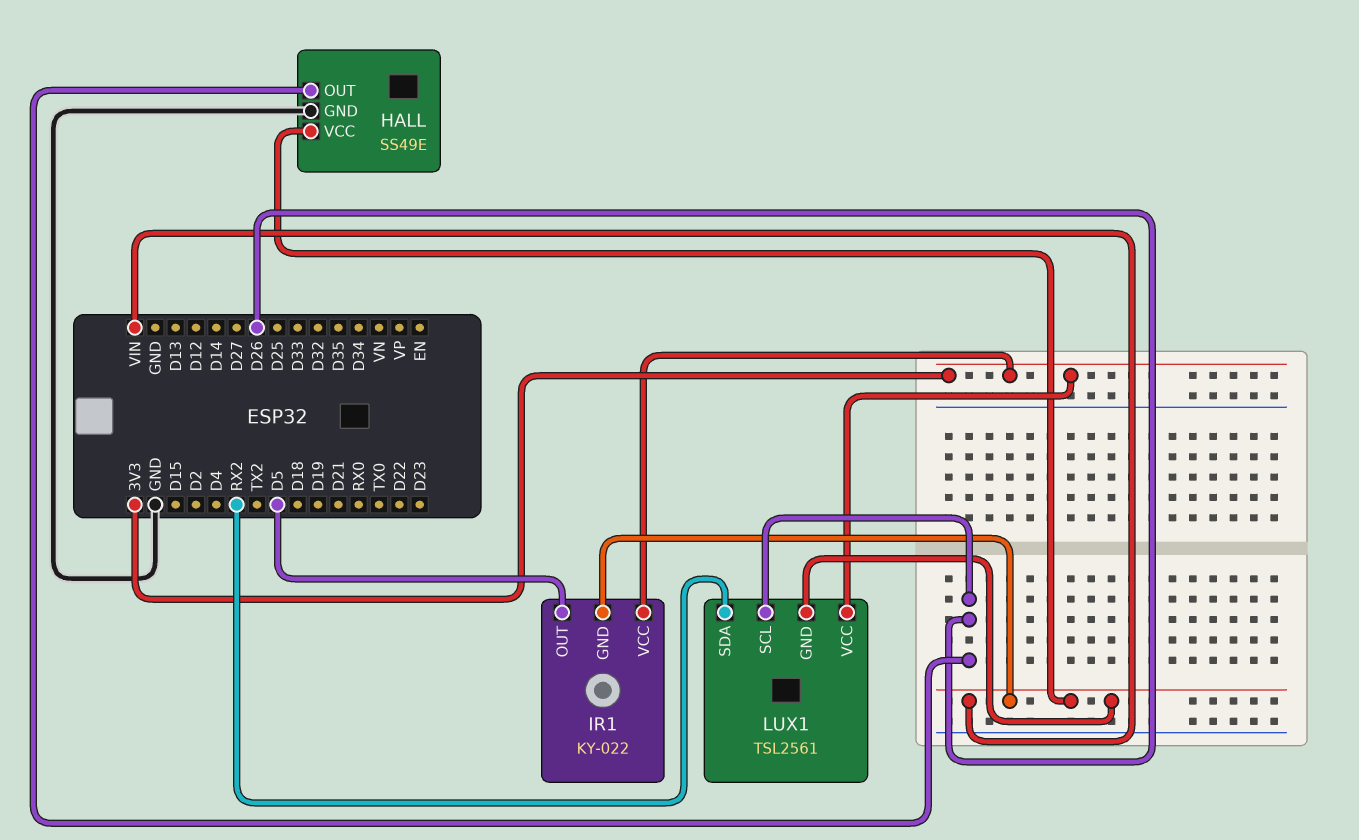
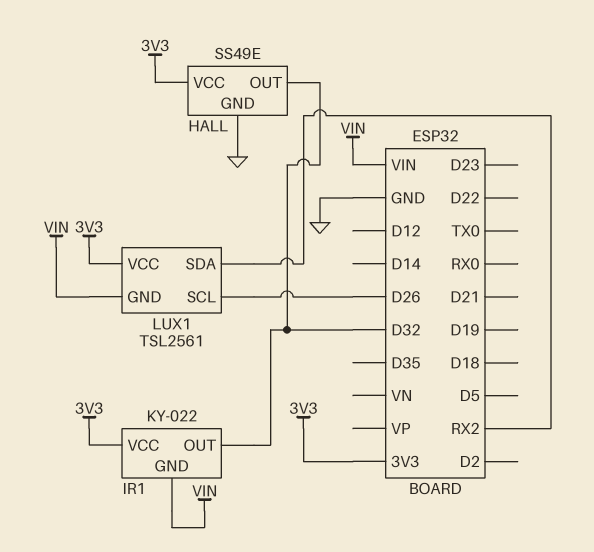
HALL pin OUT: D26 -> D32
HALL pin VCC: VIN -> 3V3
IR1 pin OUT: D5 -> D32

